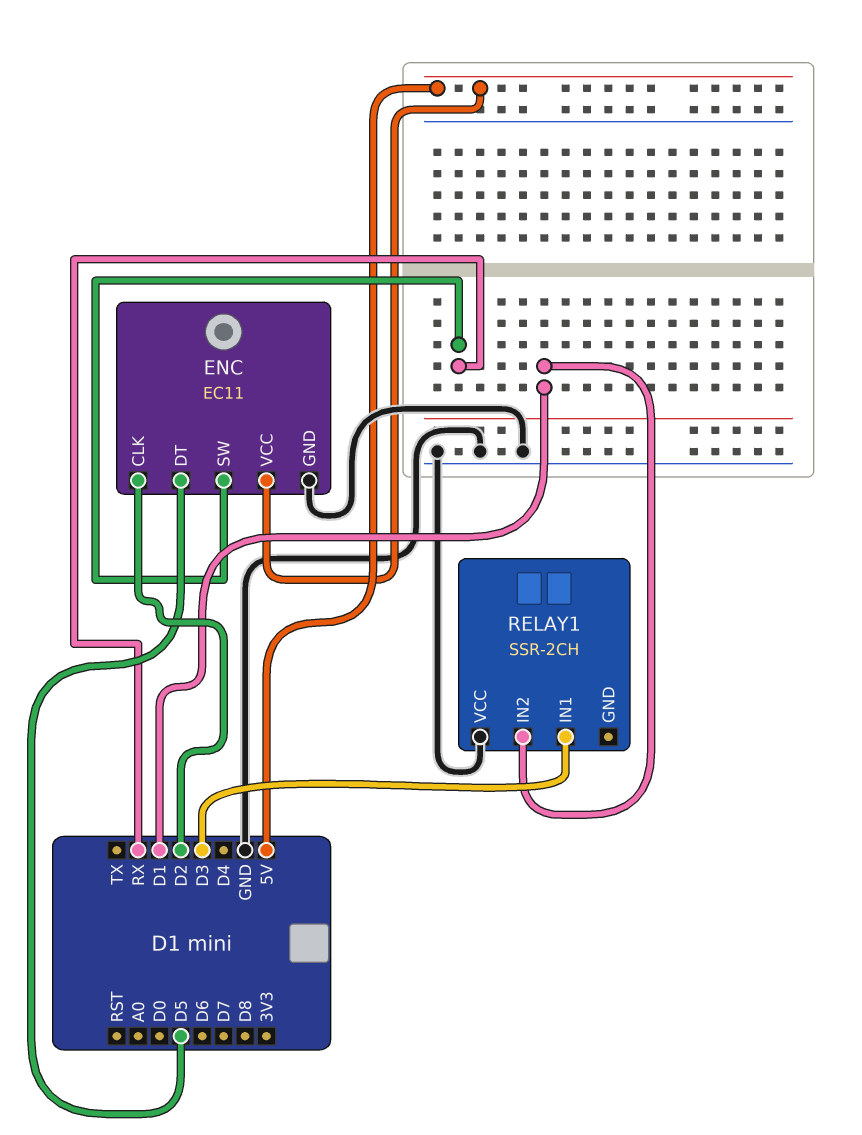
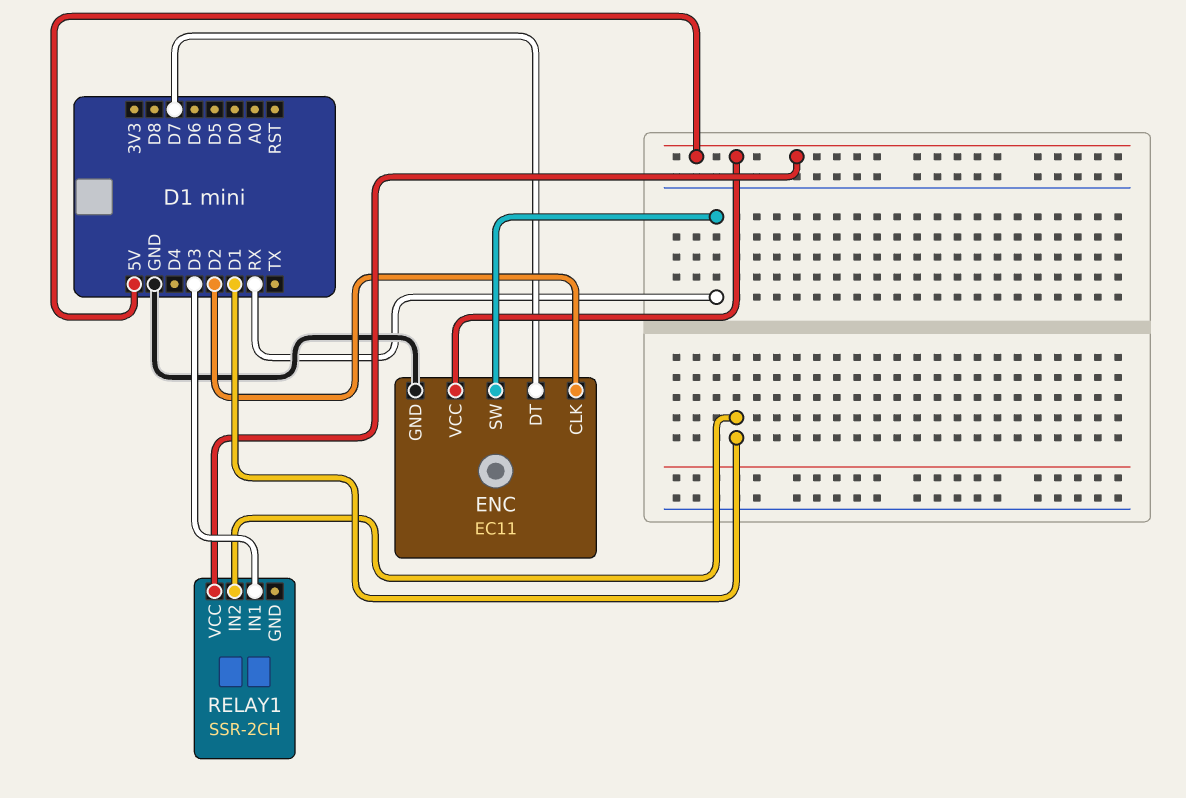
ENC pin DT: D5 -> D7
RELAY1 pin VCC: GND -> 5V

